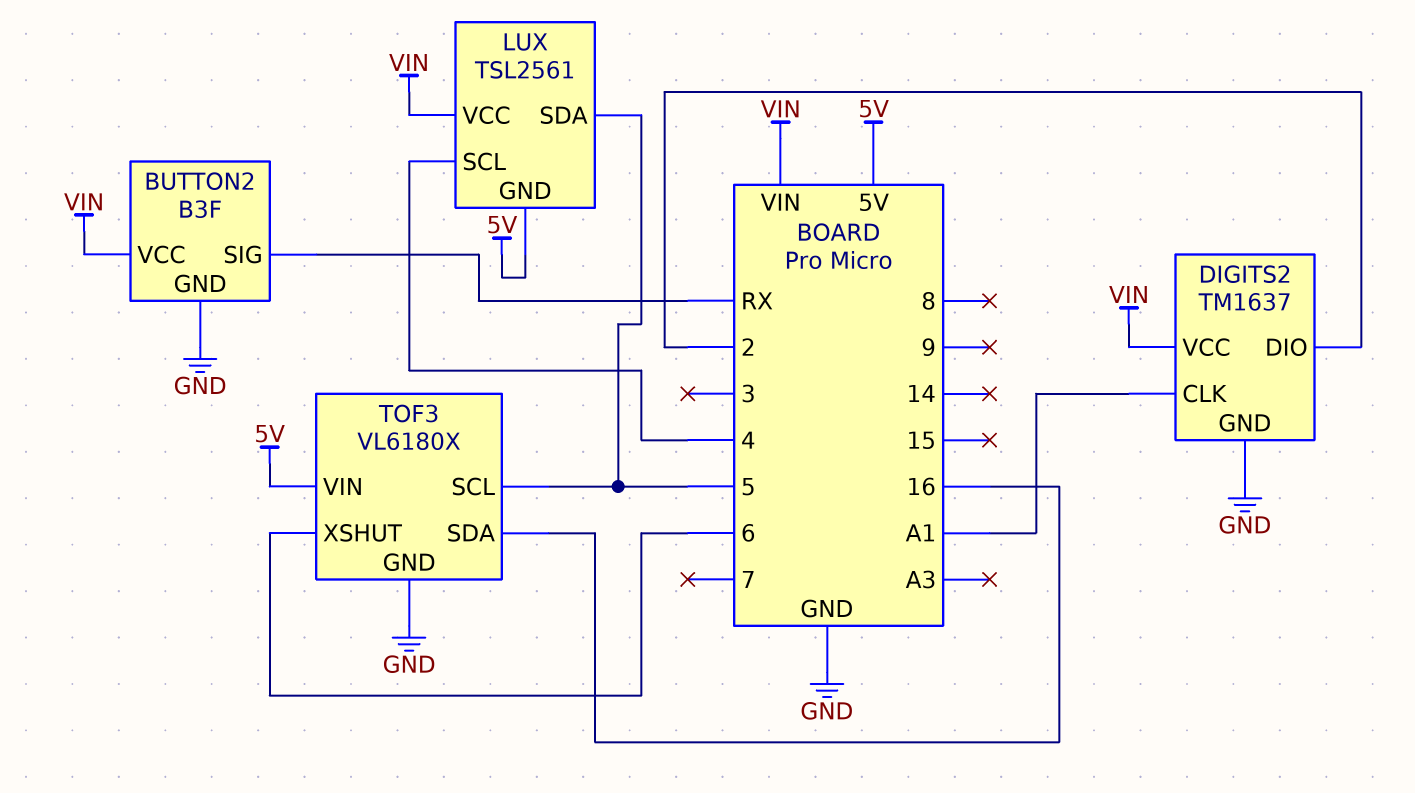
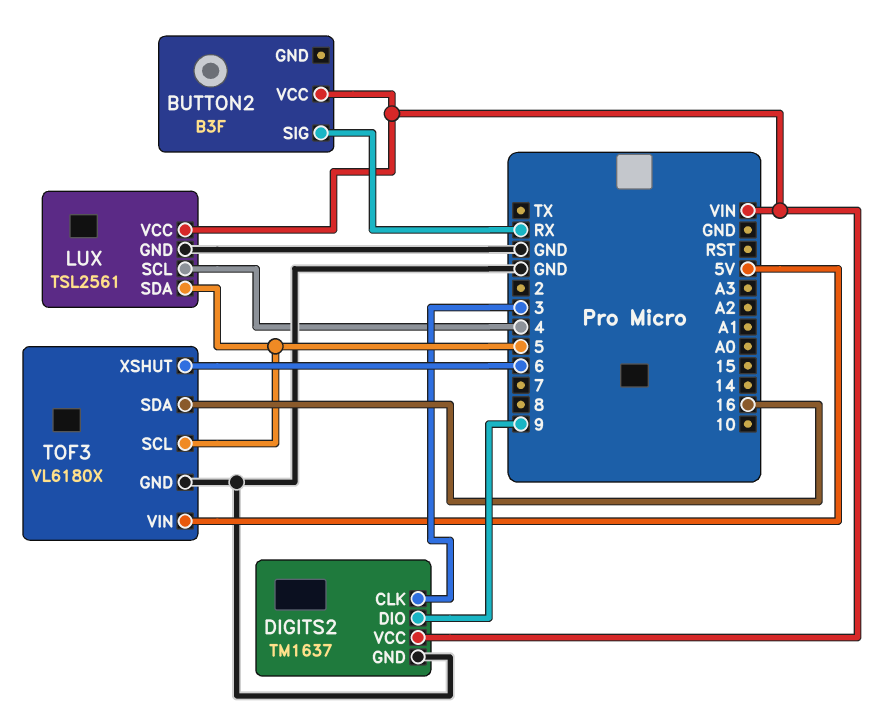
BUTTON2 pin GND: GND -> none
DIGITS2 pin CLK: A1 -> 3
DIGITS2 pin DIO: 2 -> 9
LUX pin GND: 5V -> GND

